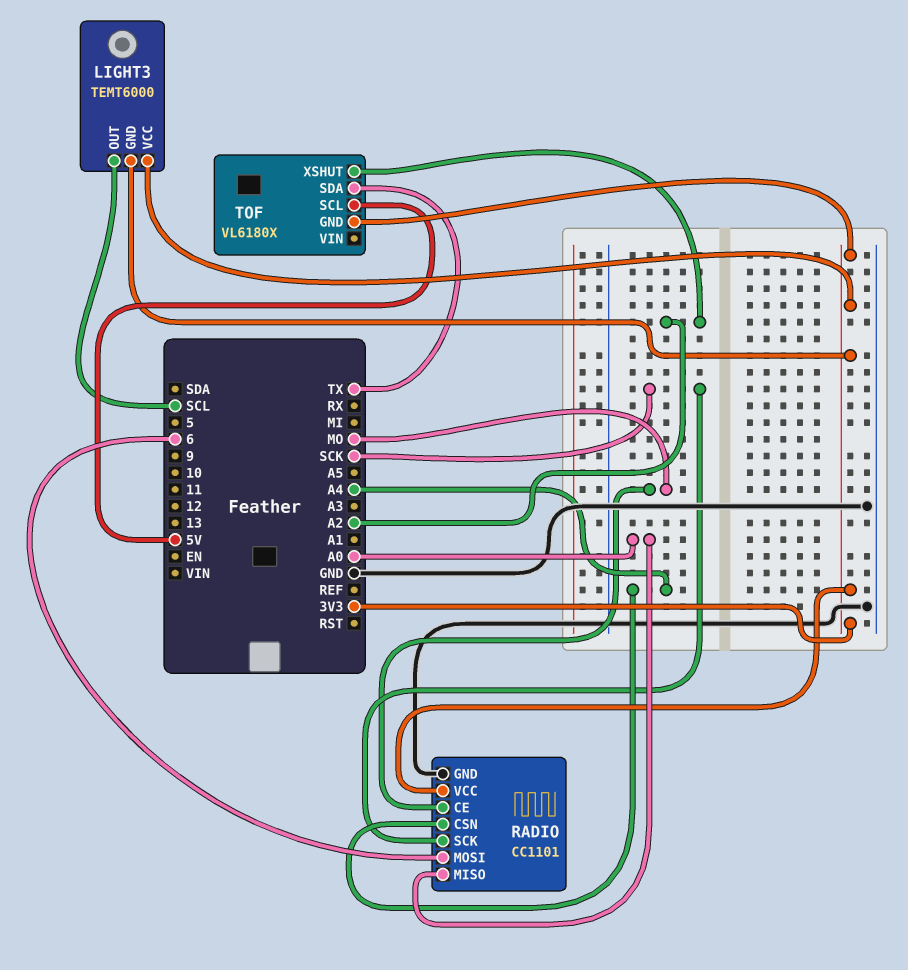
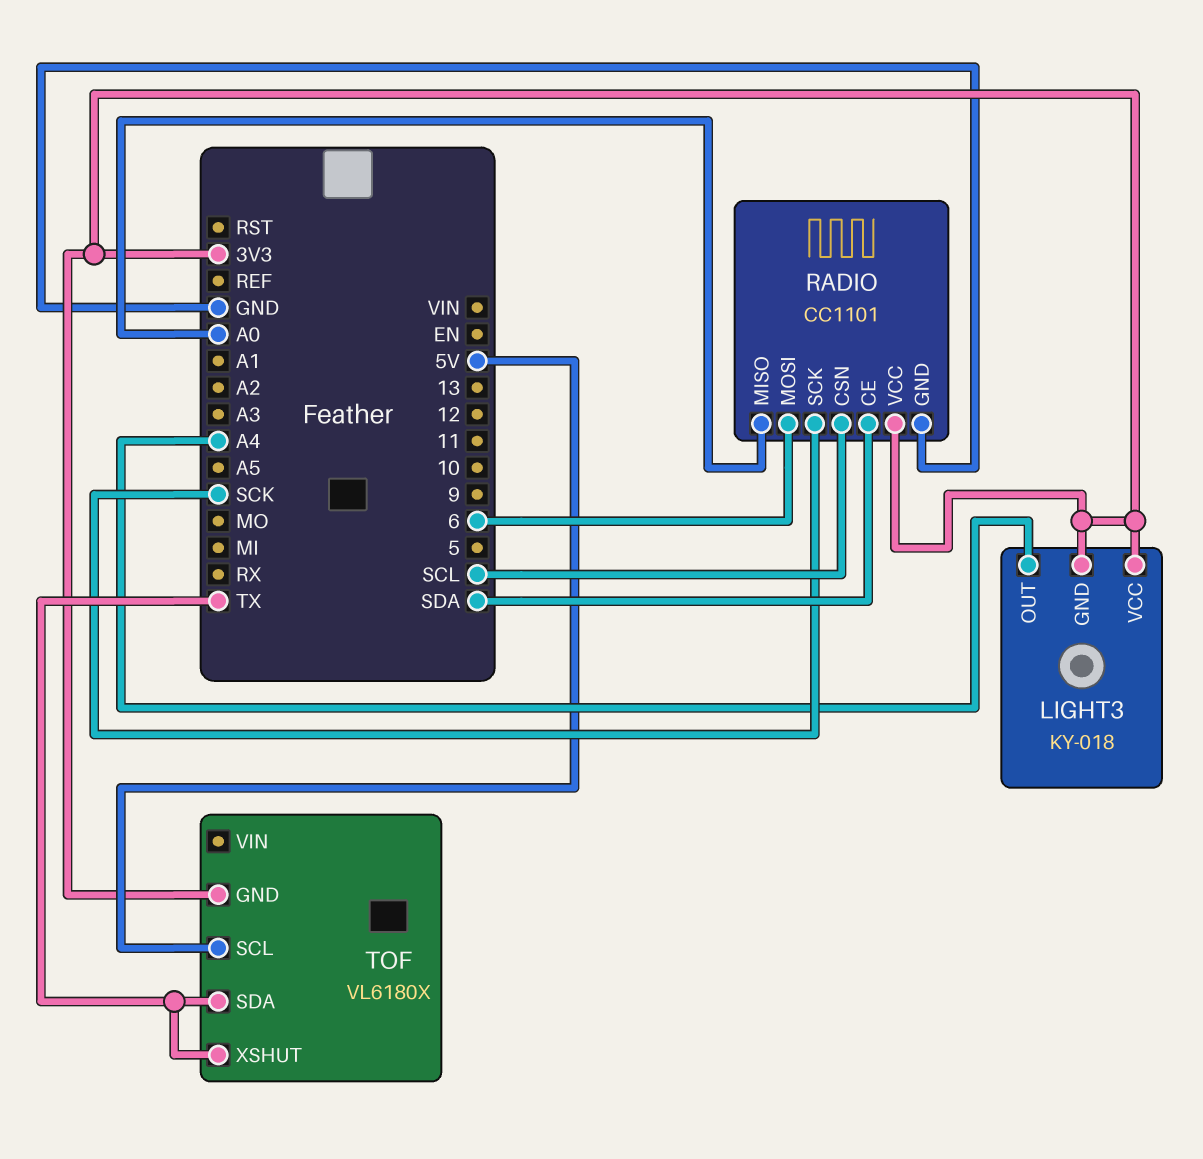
LIGHT3: TEMT6000 -> KY-018
LIGHT3 pin OUT: SCL -> A4
RADIO pin CE: MO -> SDA
RADIO pin CSN: A4 -> SCL
TOF pin XSHUT: A2 -> TX

